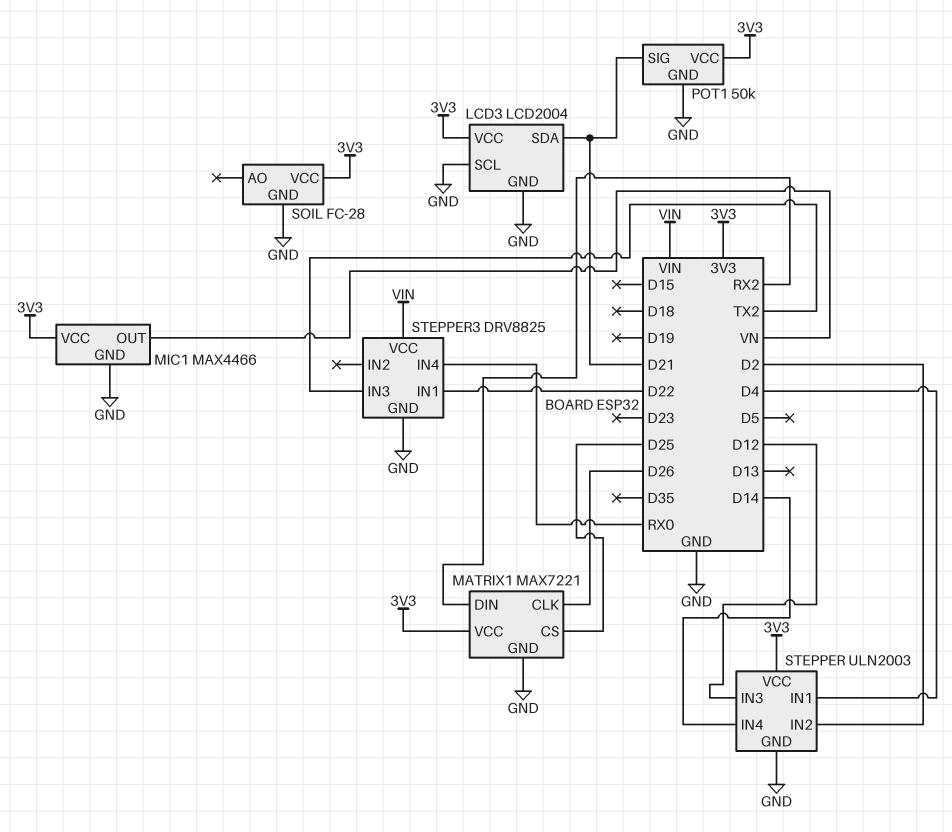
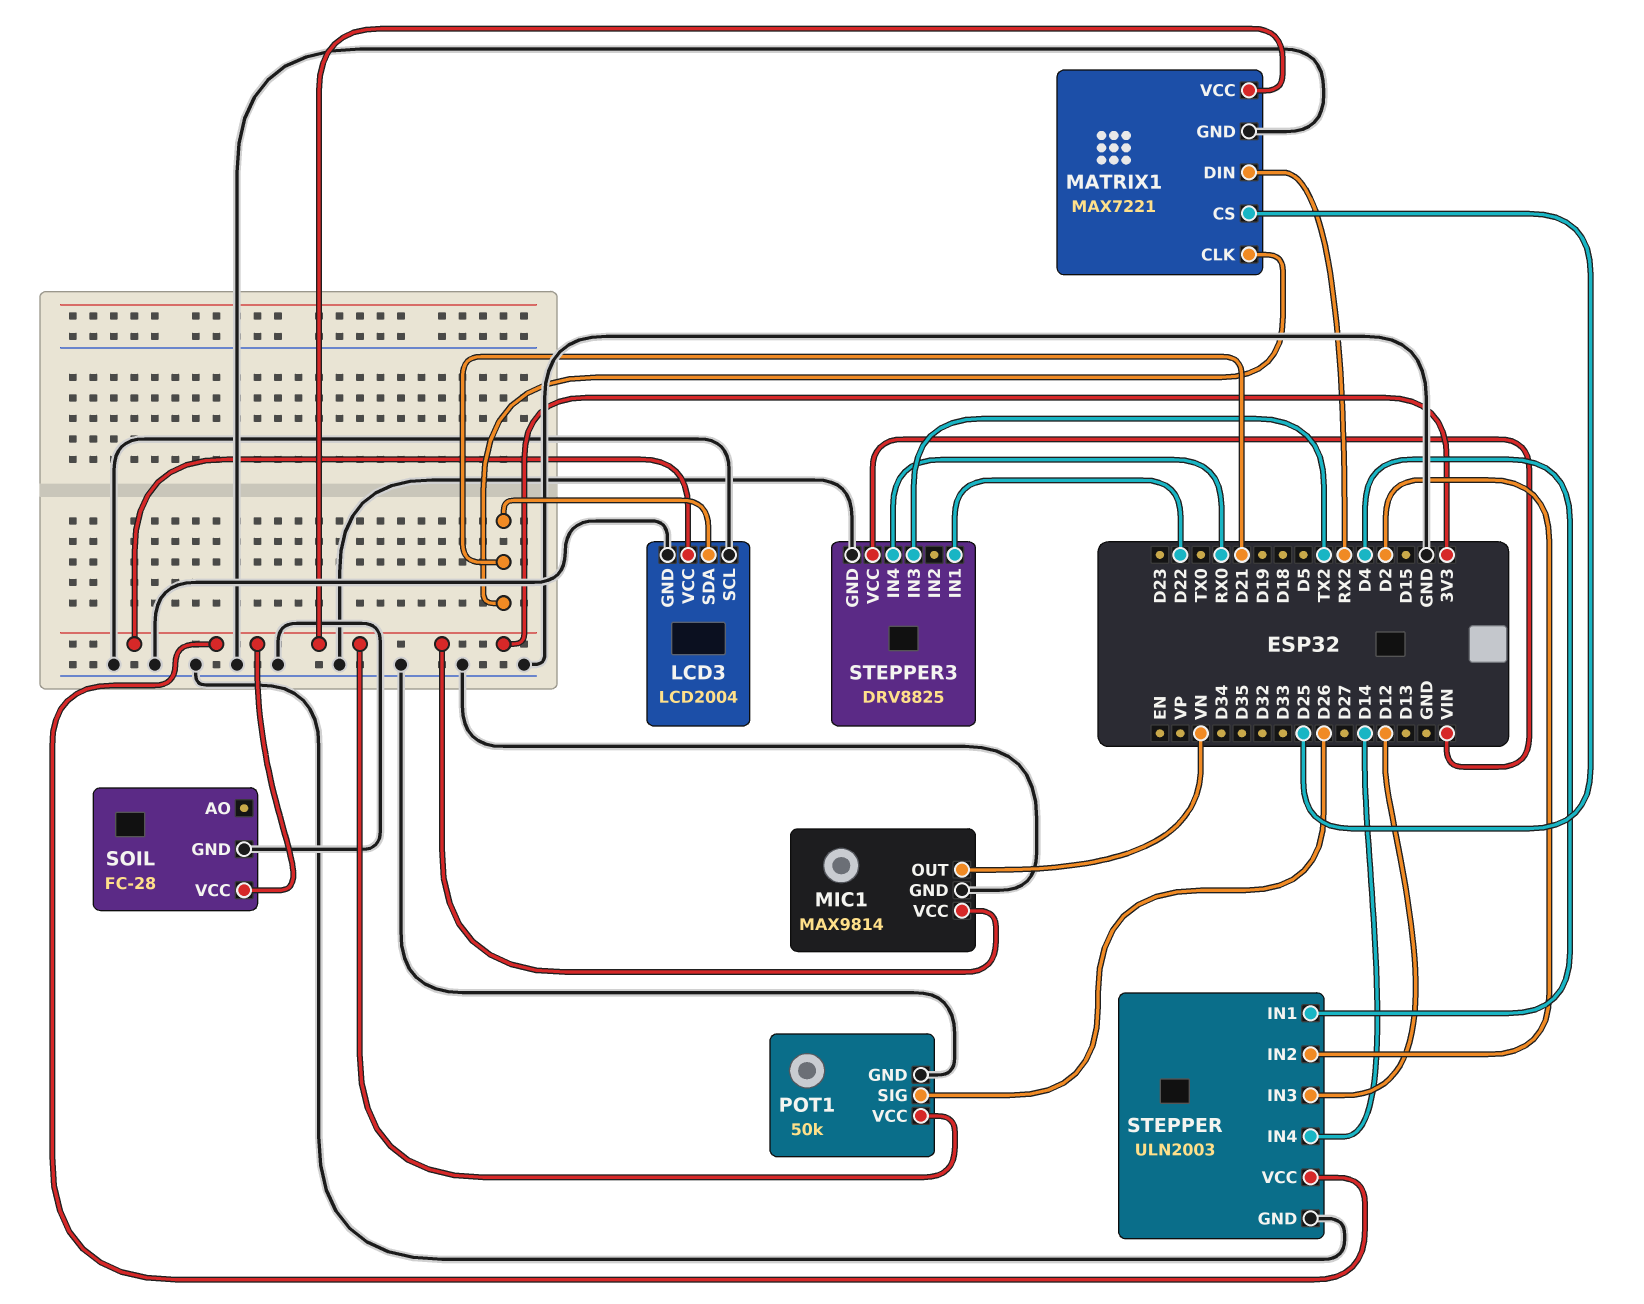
MATRIX1 pin CLK: D26 -> D21
MIC1: MAX4466 -> MAX9814
POT1 pin SIG: D21 -> D26

